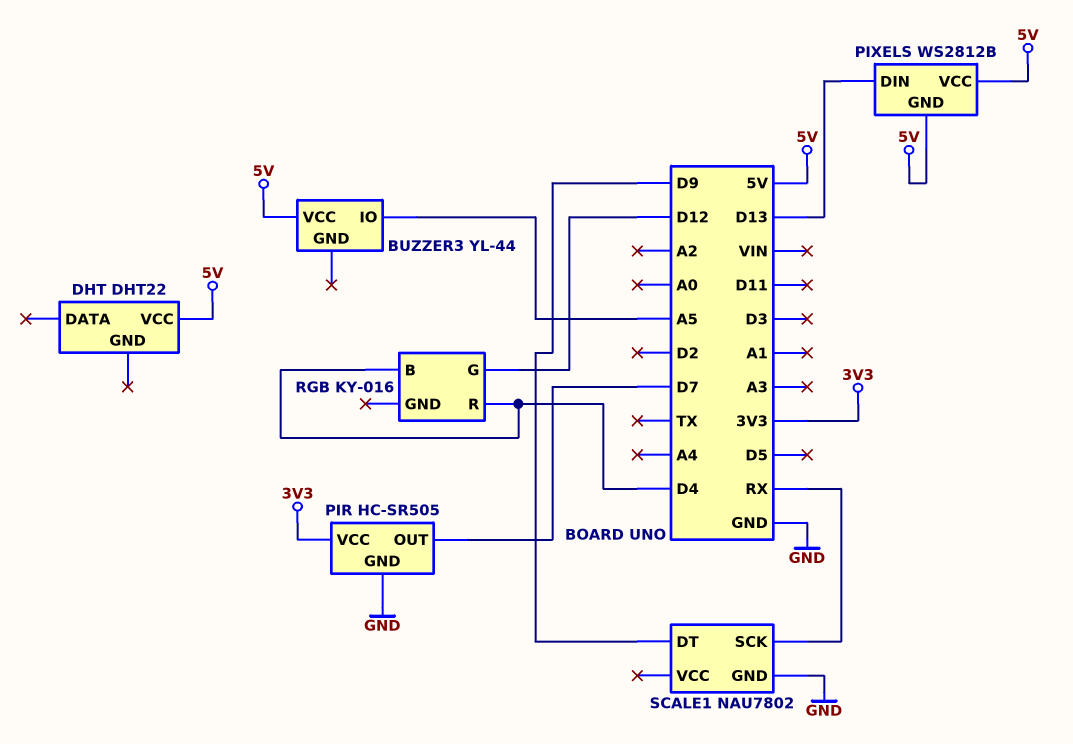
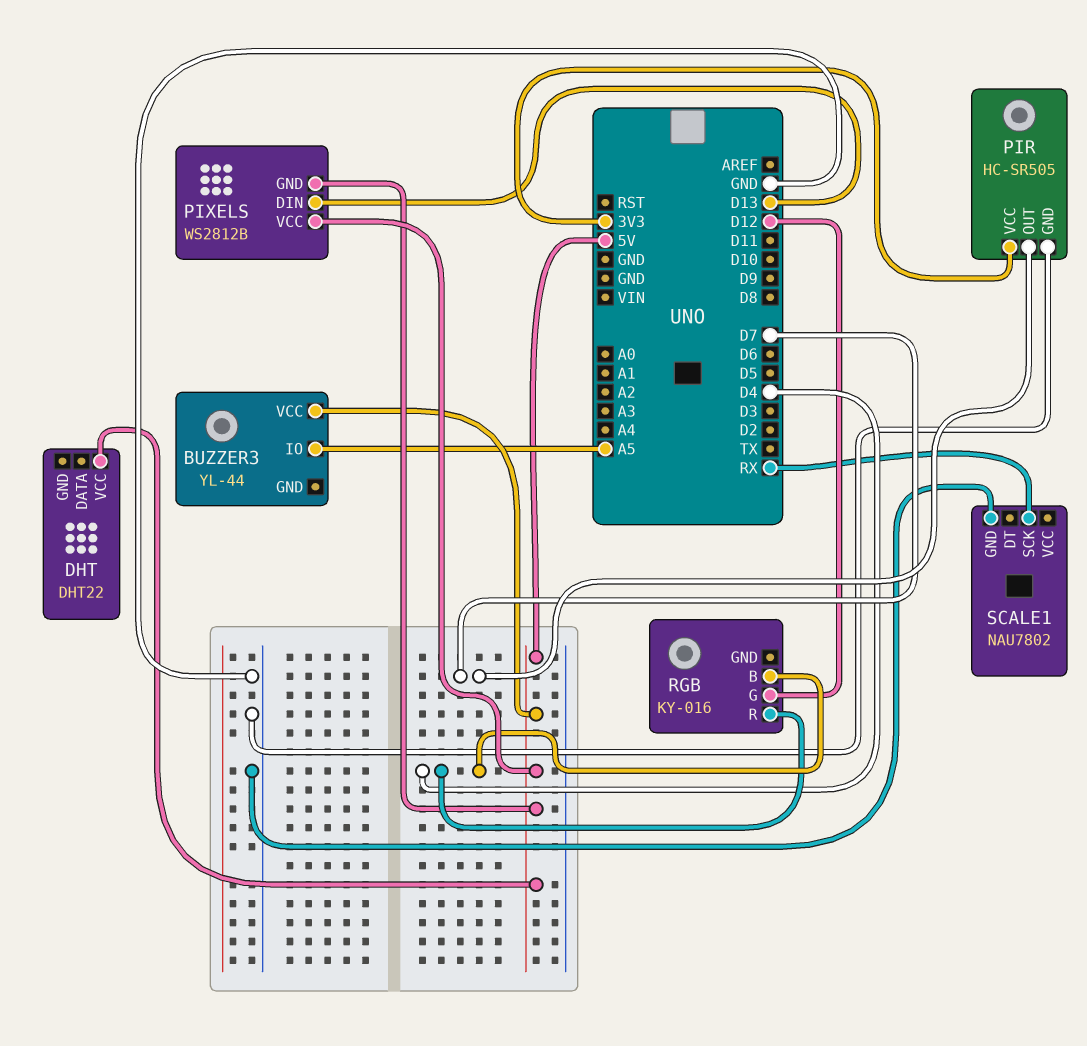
SCALE1 pin DT: D9 -> none

